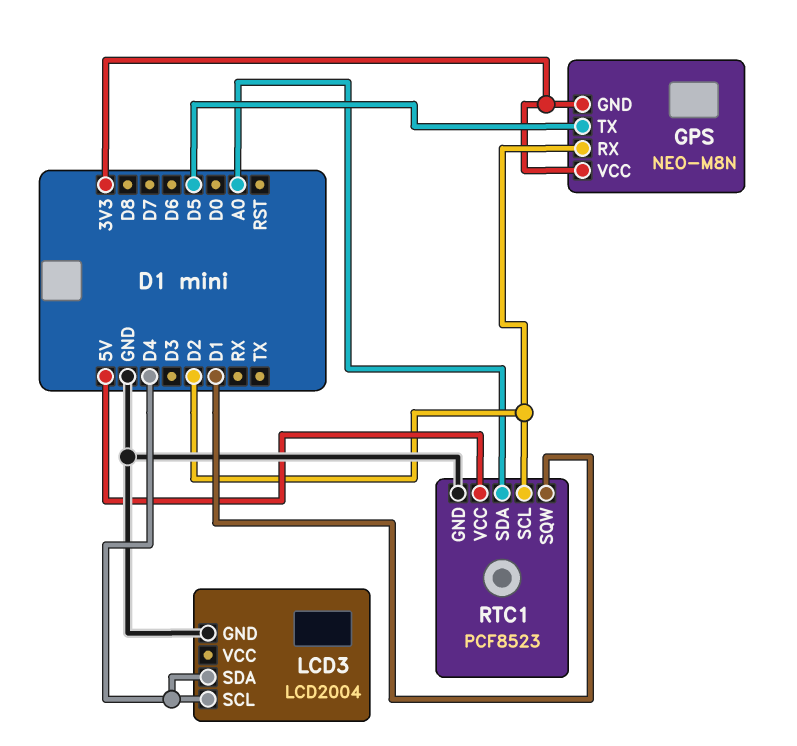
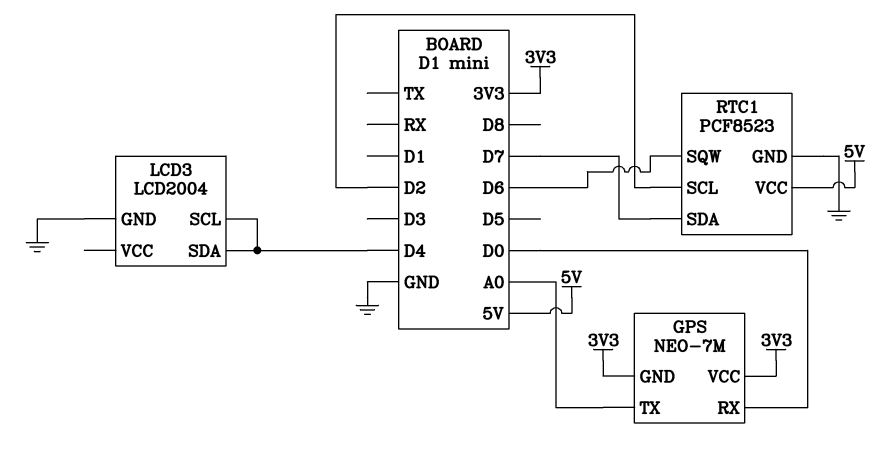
GPS: NEO-M8N -> NEO-7M
GPS pin RX: D2 -> D0
GPS pin TX: D5 -> A0
RTC1 pin SDA: A0 -> D7
RTC1 pin SQW: D1 -> D6

